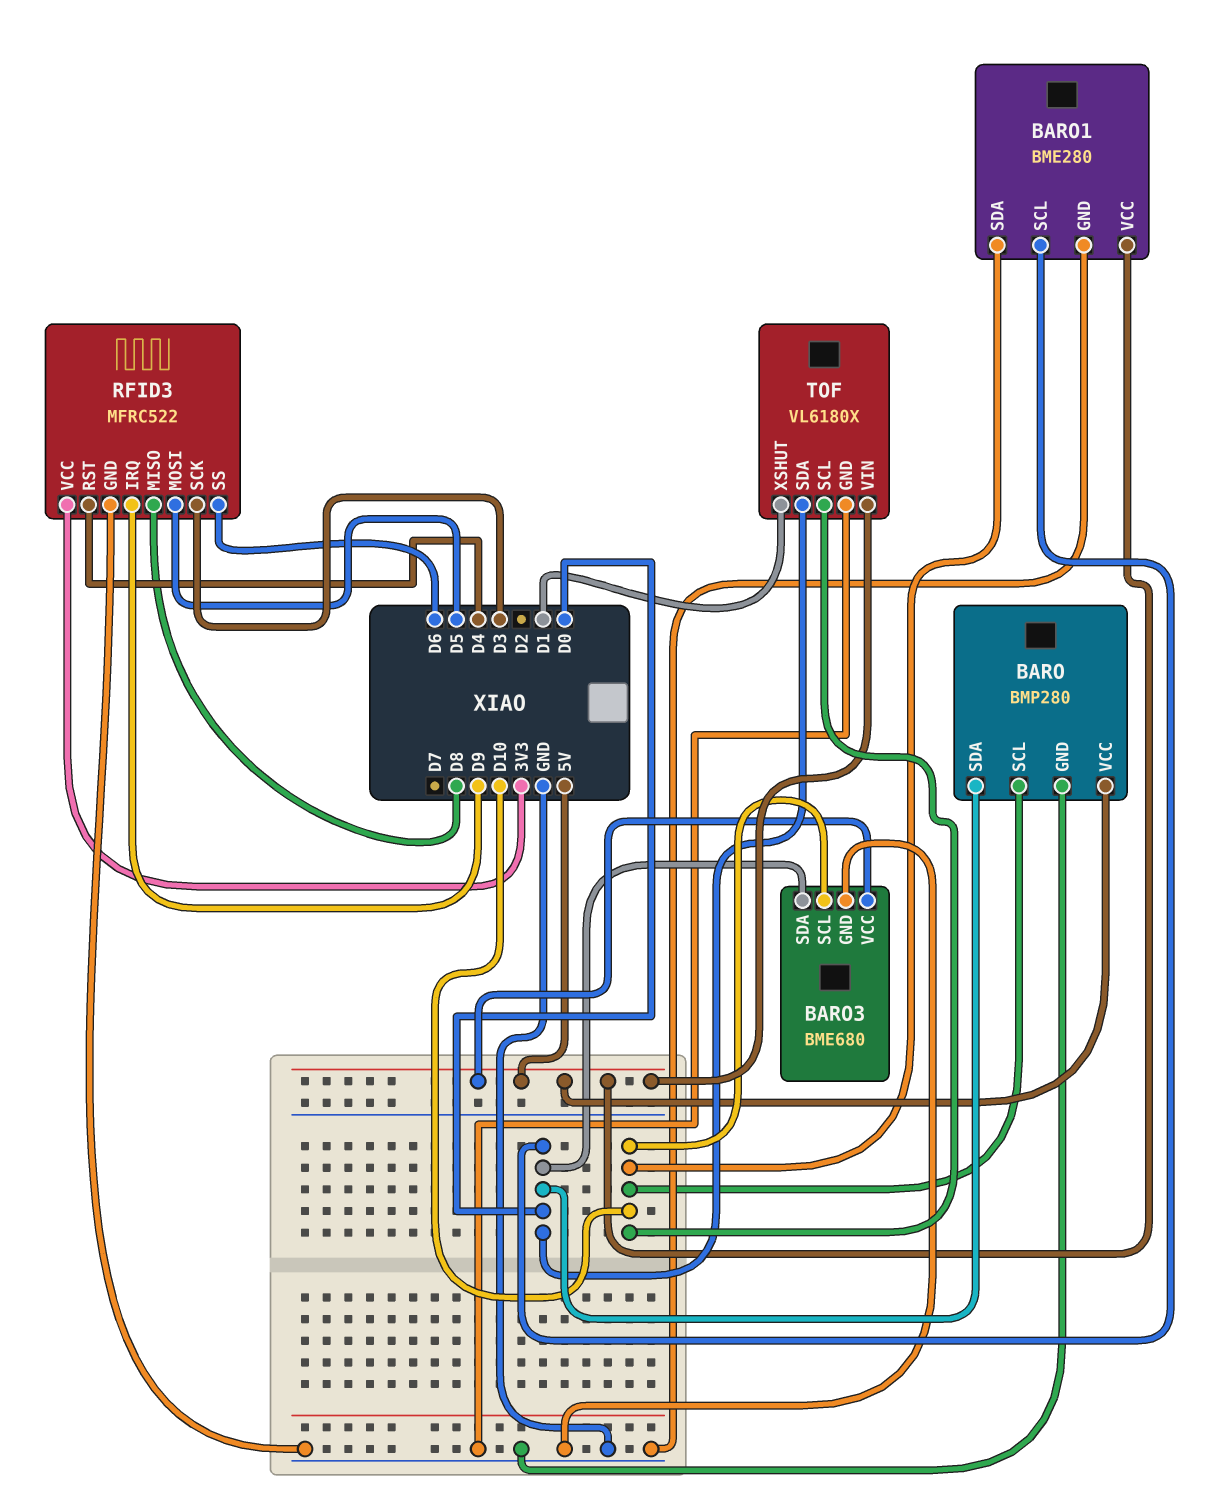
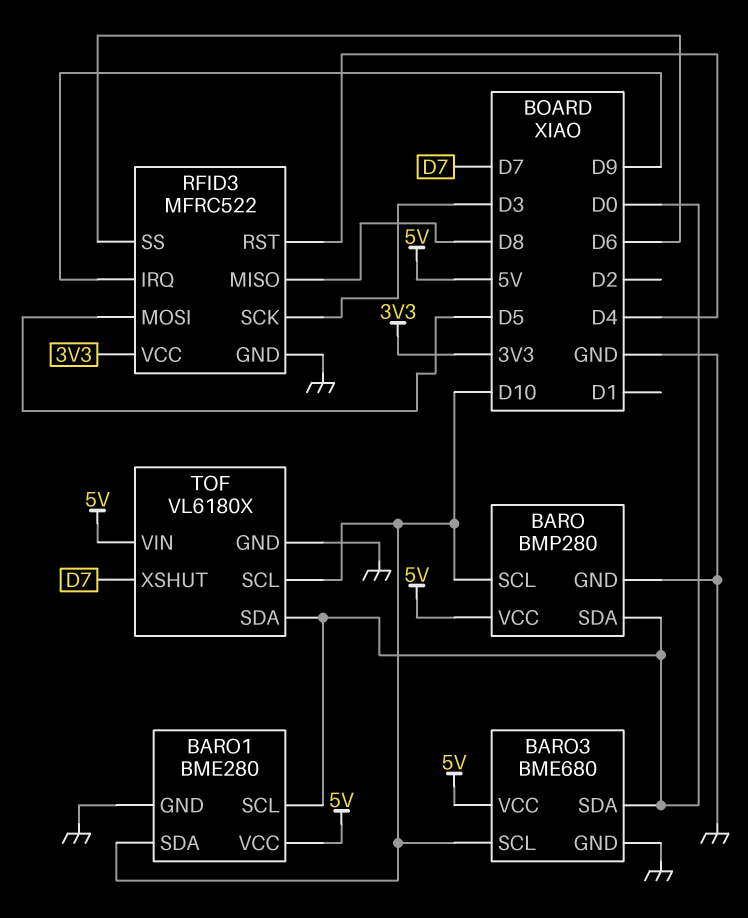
TOF pin XSHUT: D1 -> D7

